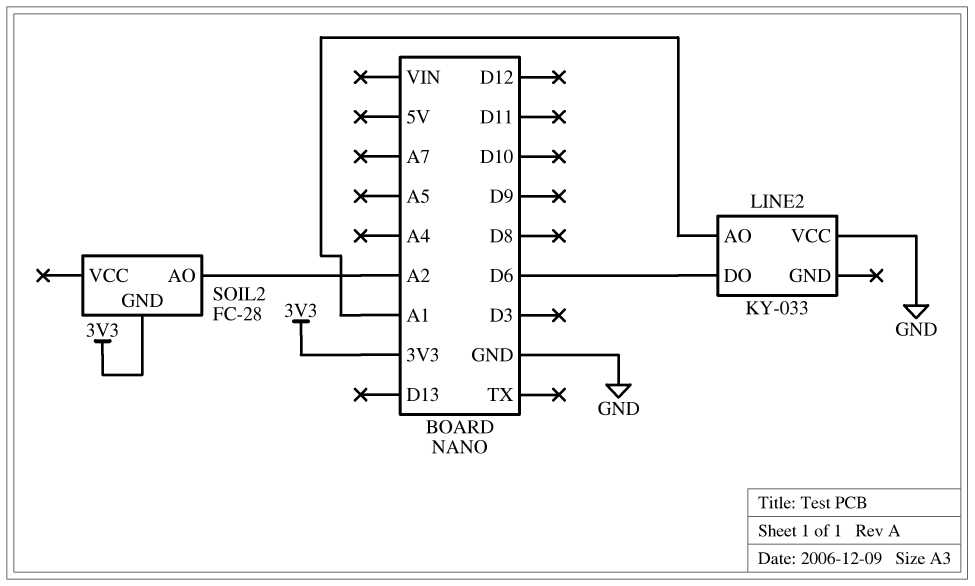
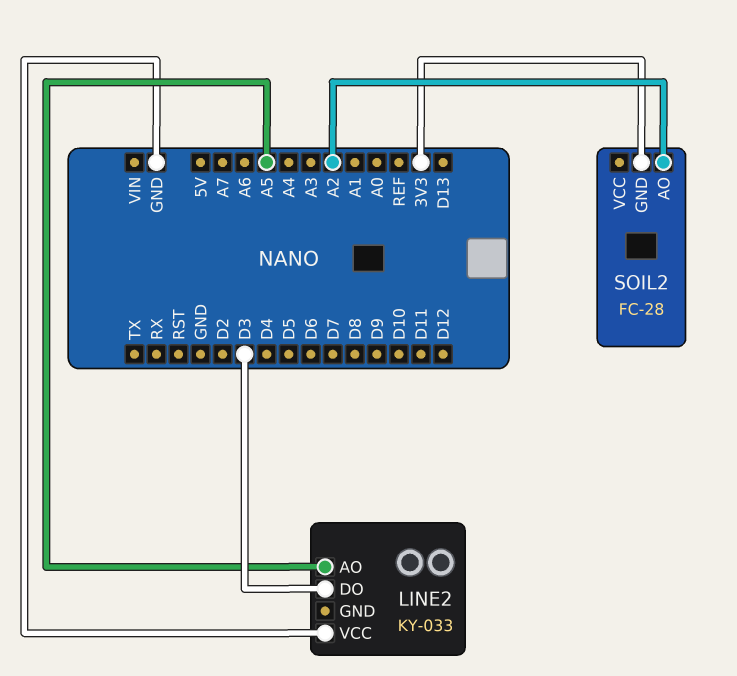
LINE2 pin AO: A1 -> A5
LINE2 pin DO: D6 -> D3

